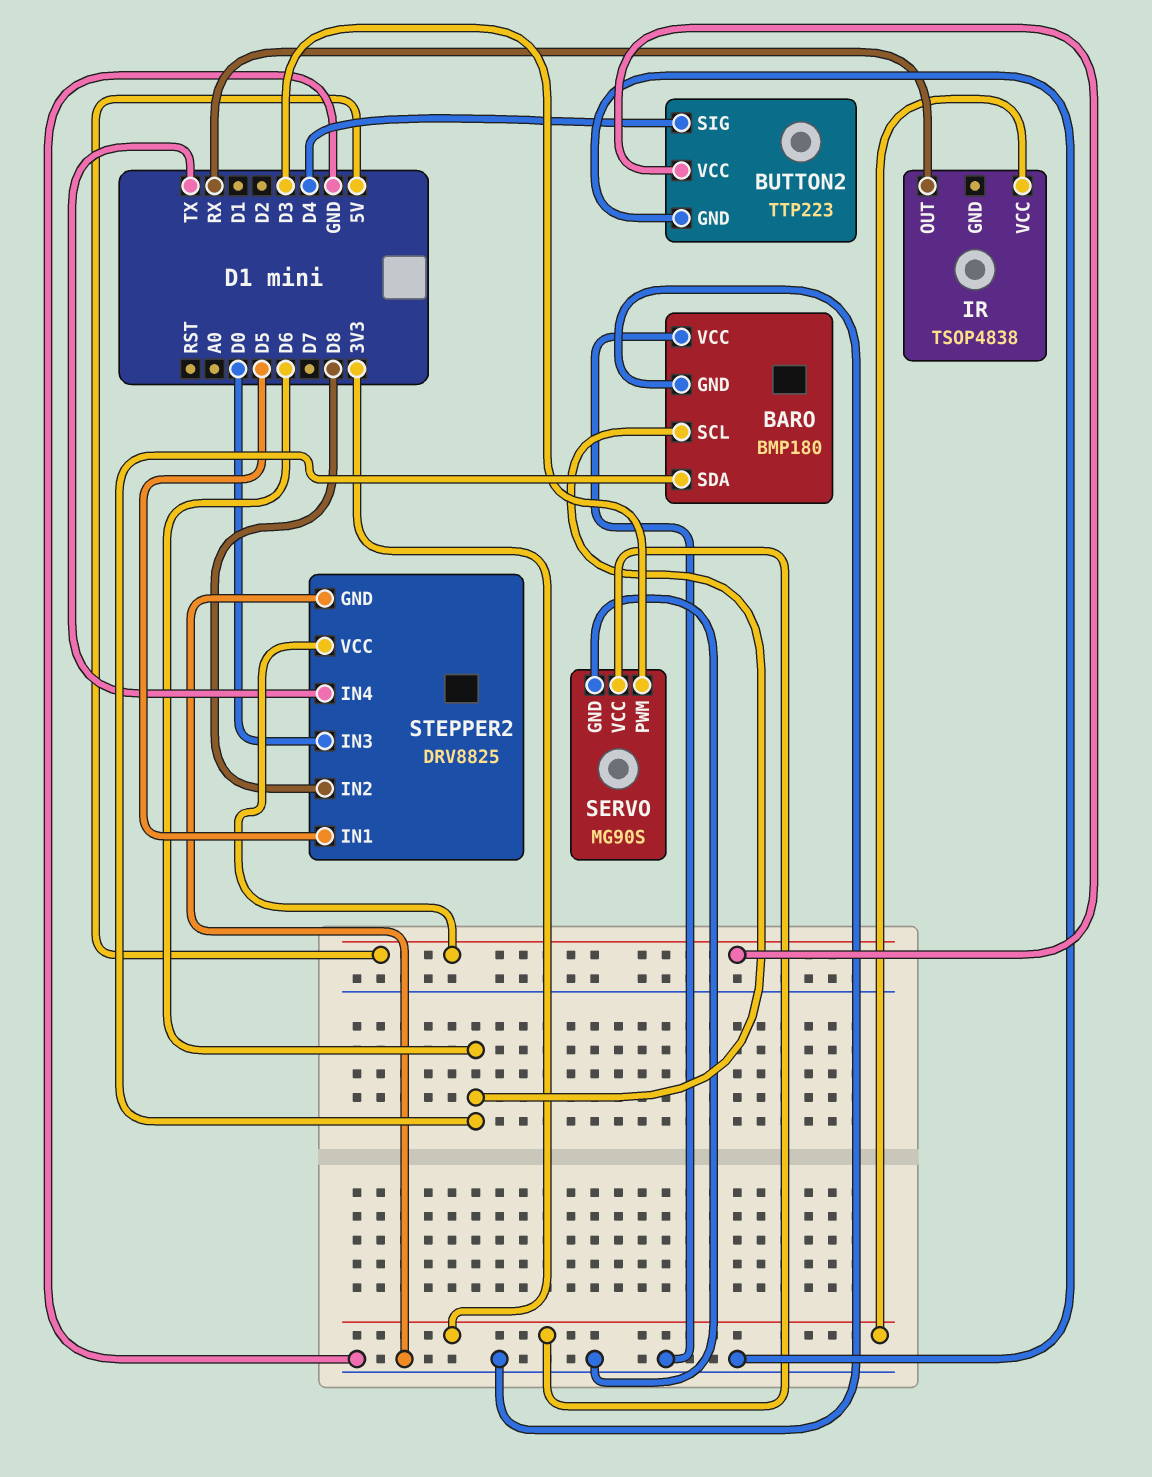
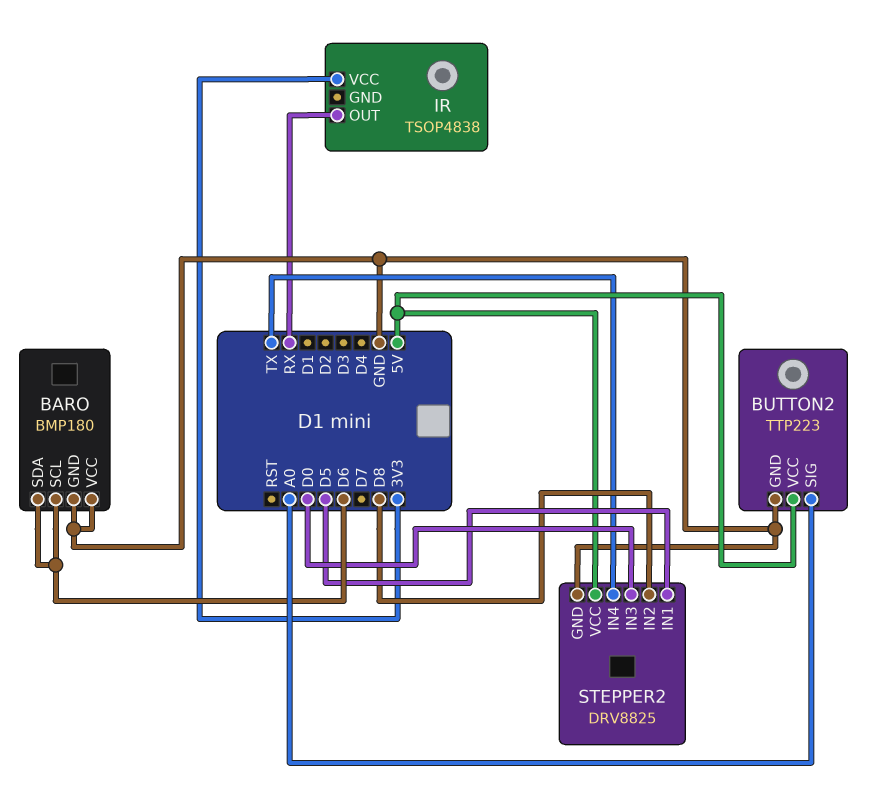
BUTTON2 pin SIG: D4 -> A0
SERVO: MG90S -> none
SERVO pin GND: GND -> none
SERVO pin PWM: D3 -> none
SERVO pin VCC: 3V3 -> none

